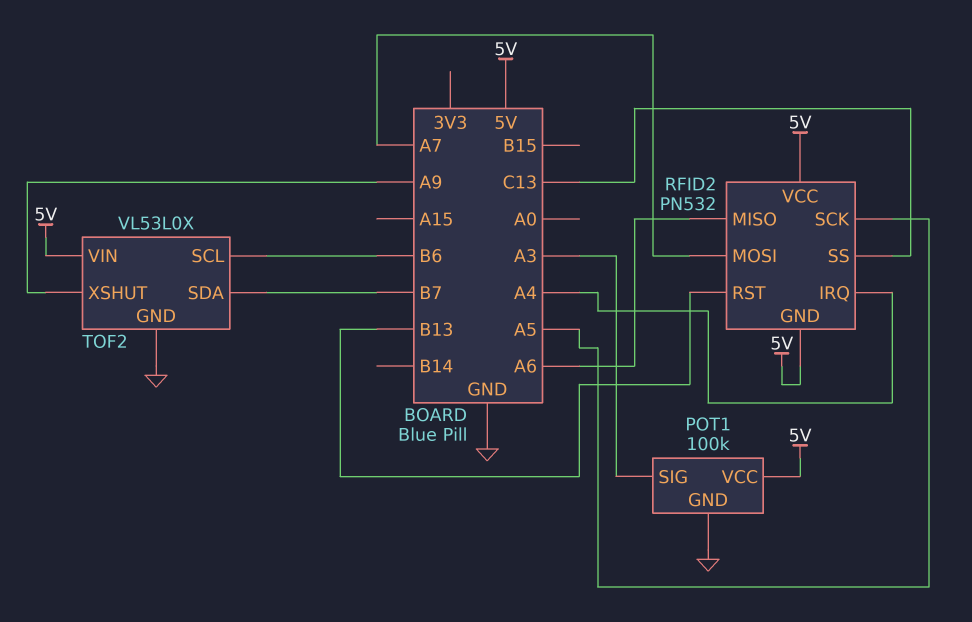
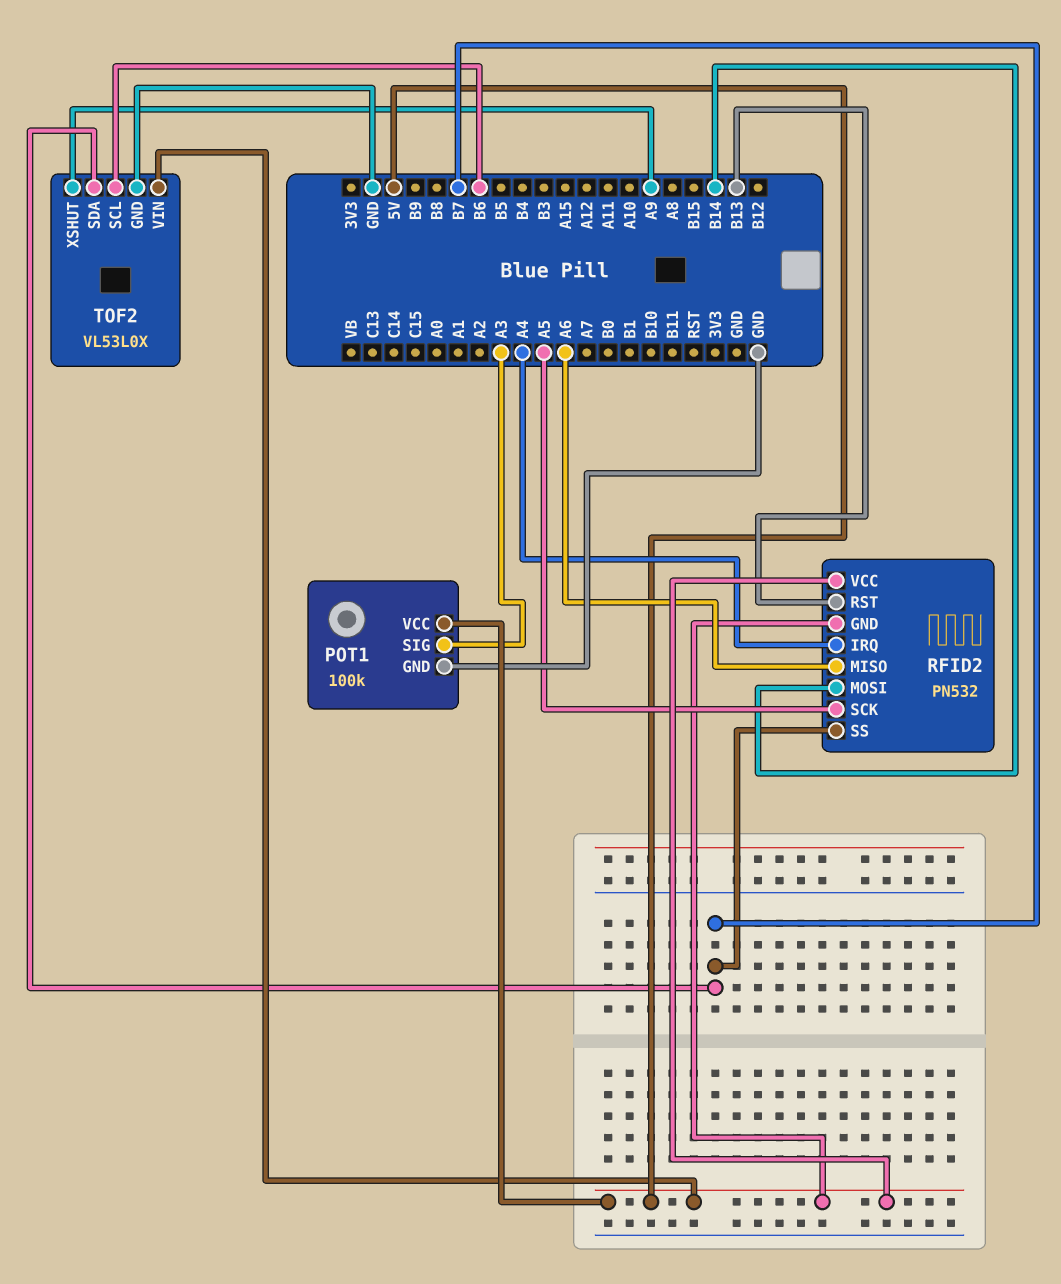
RFID2 pin MOSI: A7 -> B14
RFID2 pin SS: C13 -> B7

